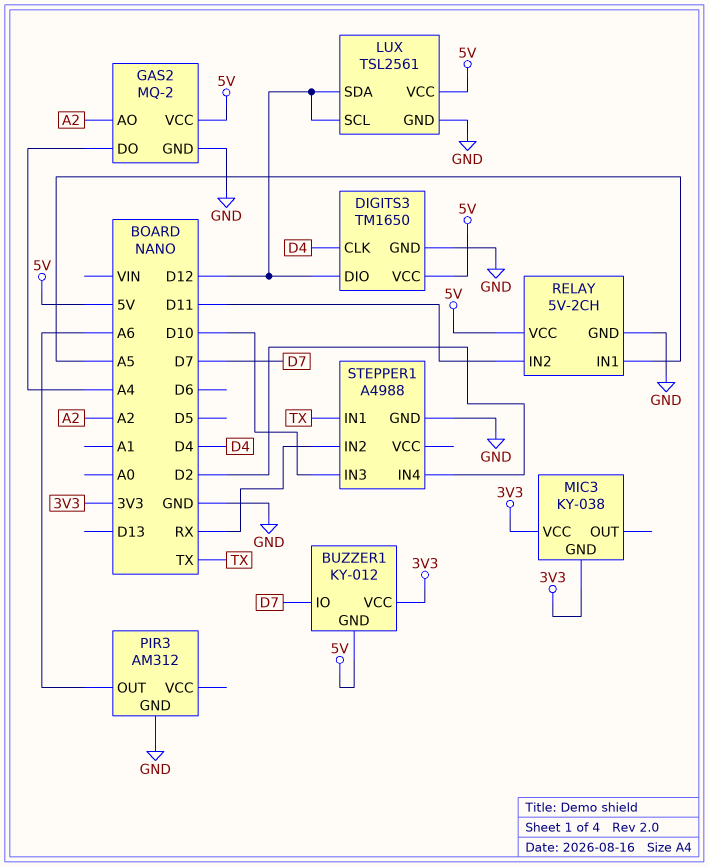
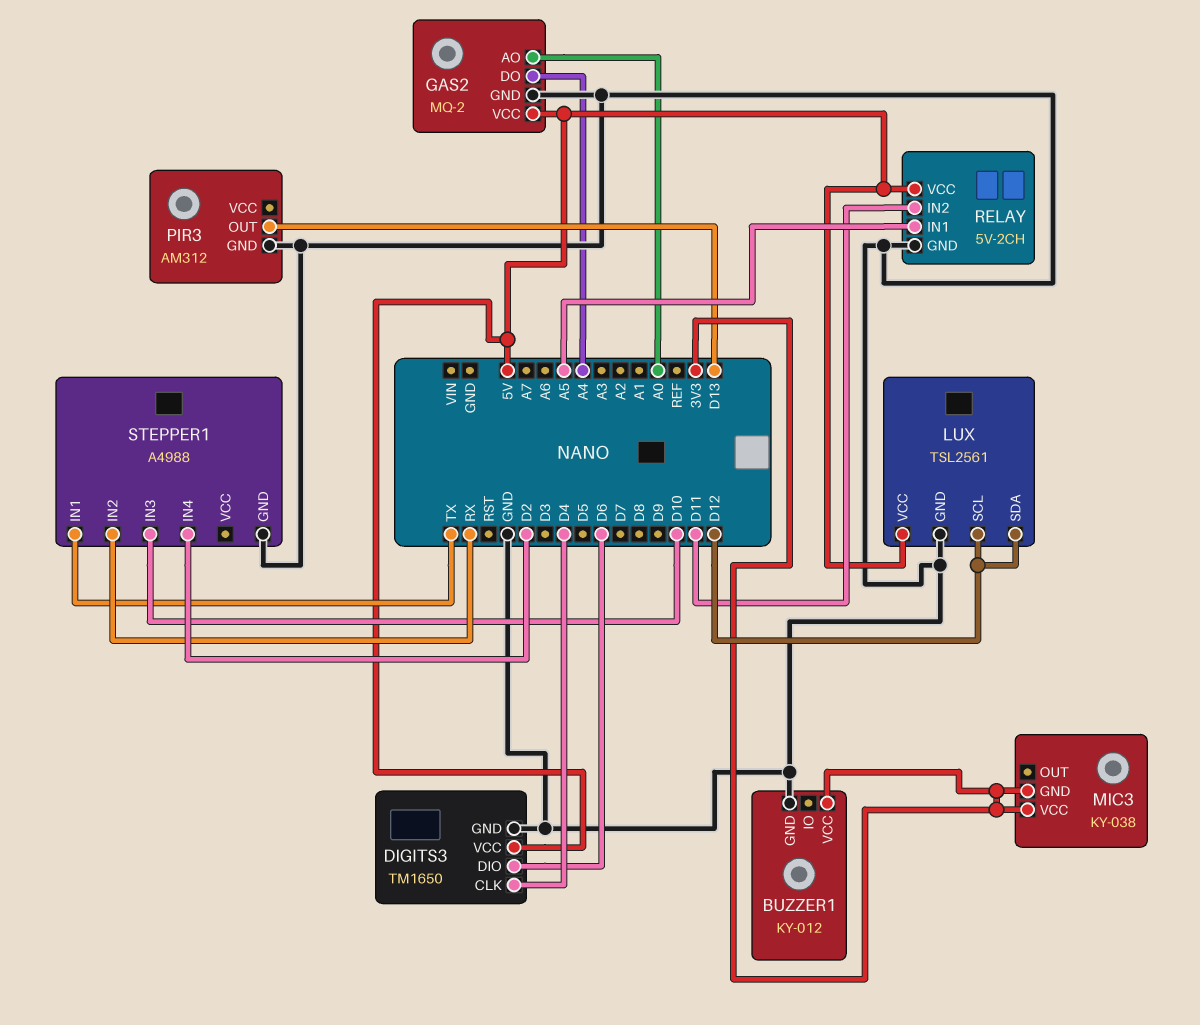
BUZZER1 pin GND: 5V -> GND
BUZZER1 pin IO: D7 -> none
DIGITS3 pin DIO: D12 -> D6
GAS2 pin AO: A2 -> A0
PIR3 pin OUT: A6 -> D13

